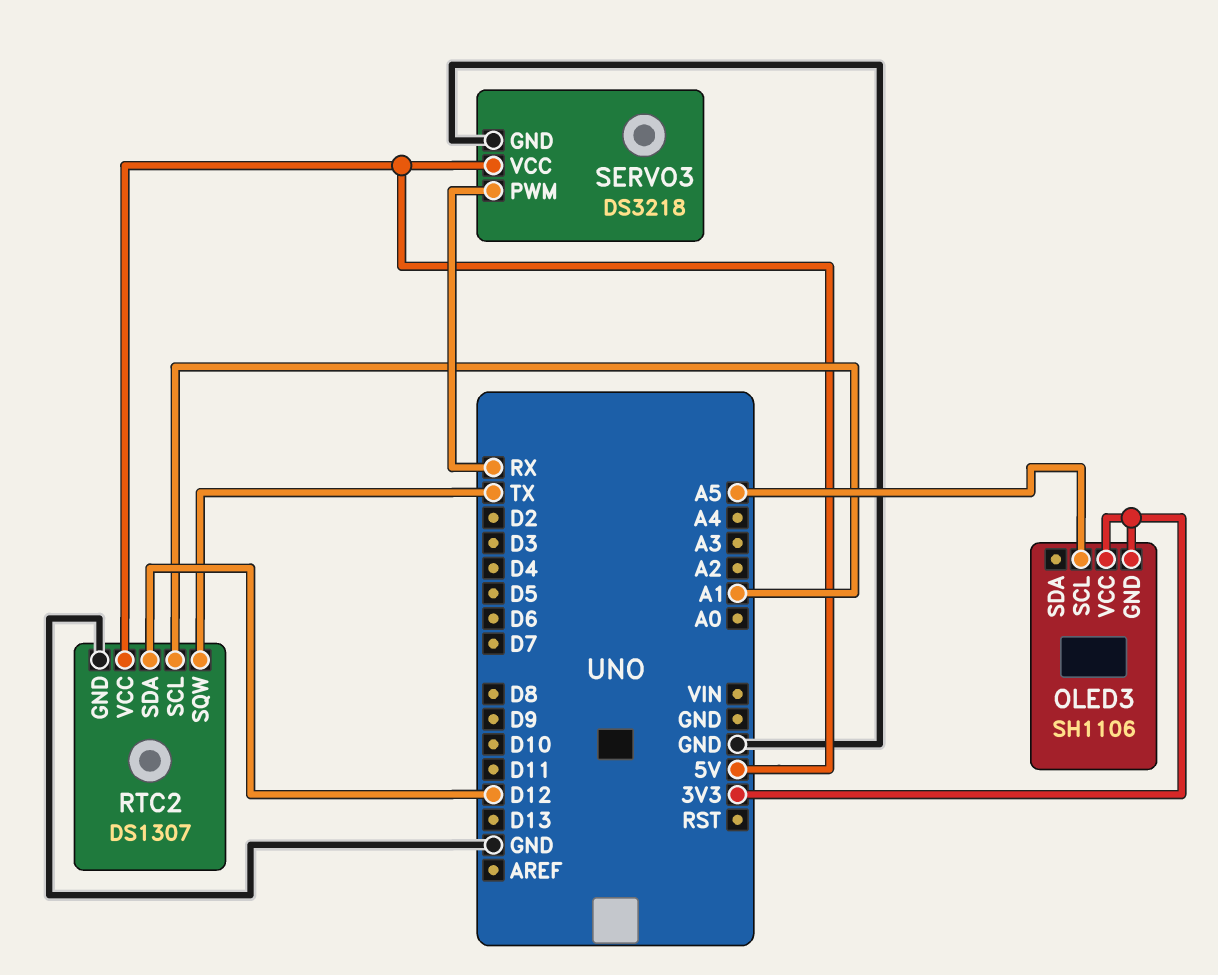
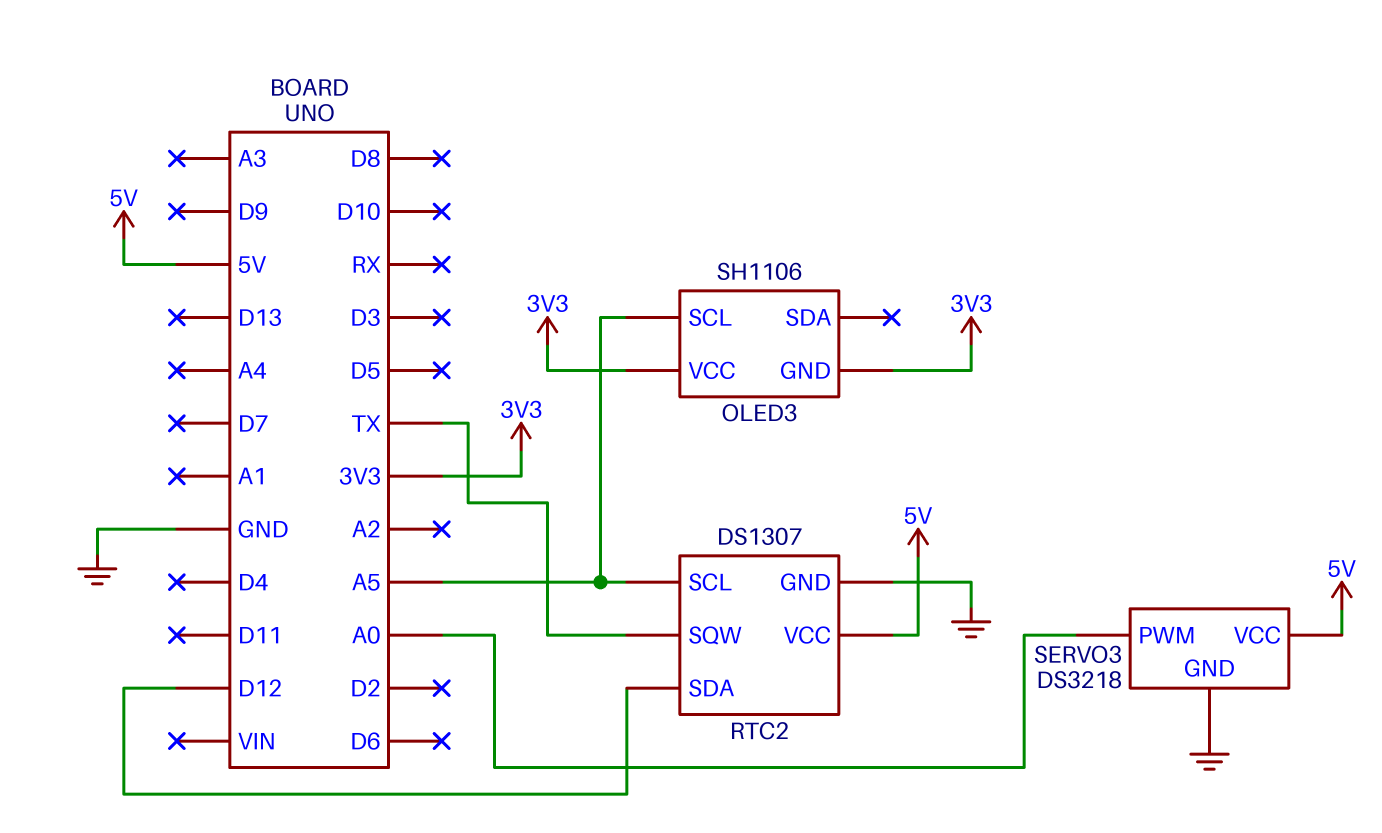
RTC2 pin SCL: A1 -> A5
SERVO3 pin PWM: RX -> A0

